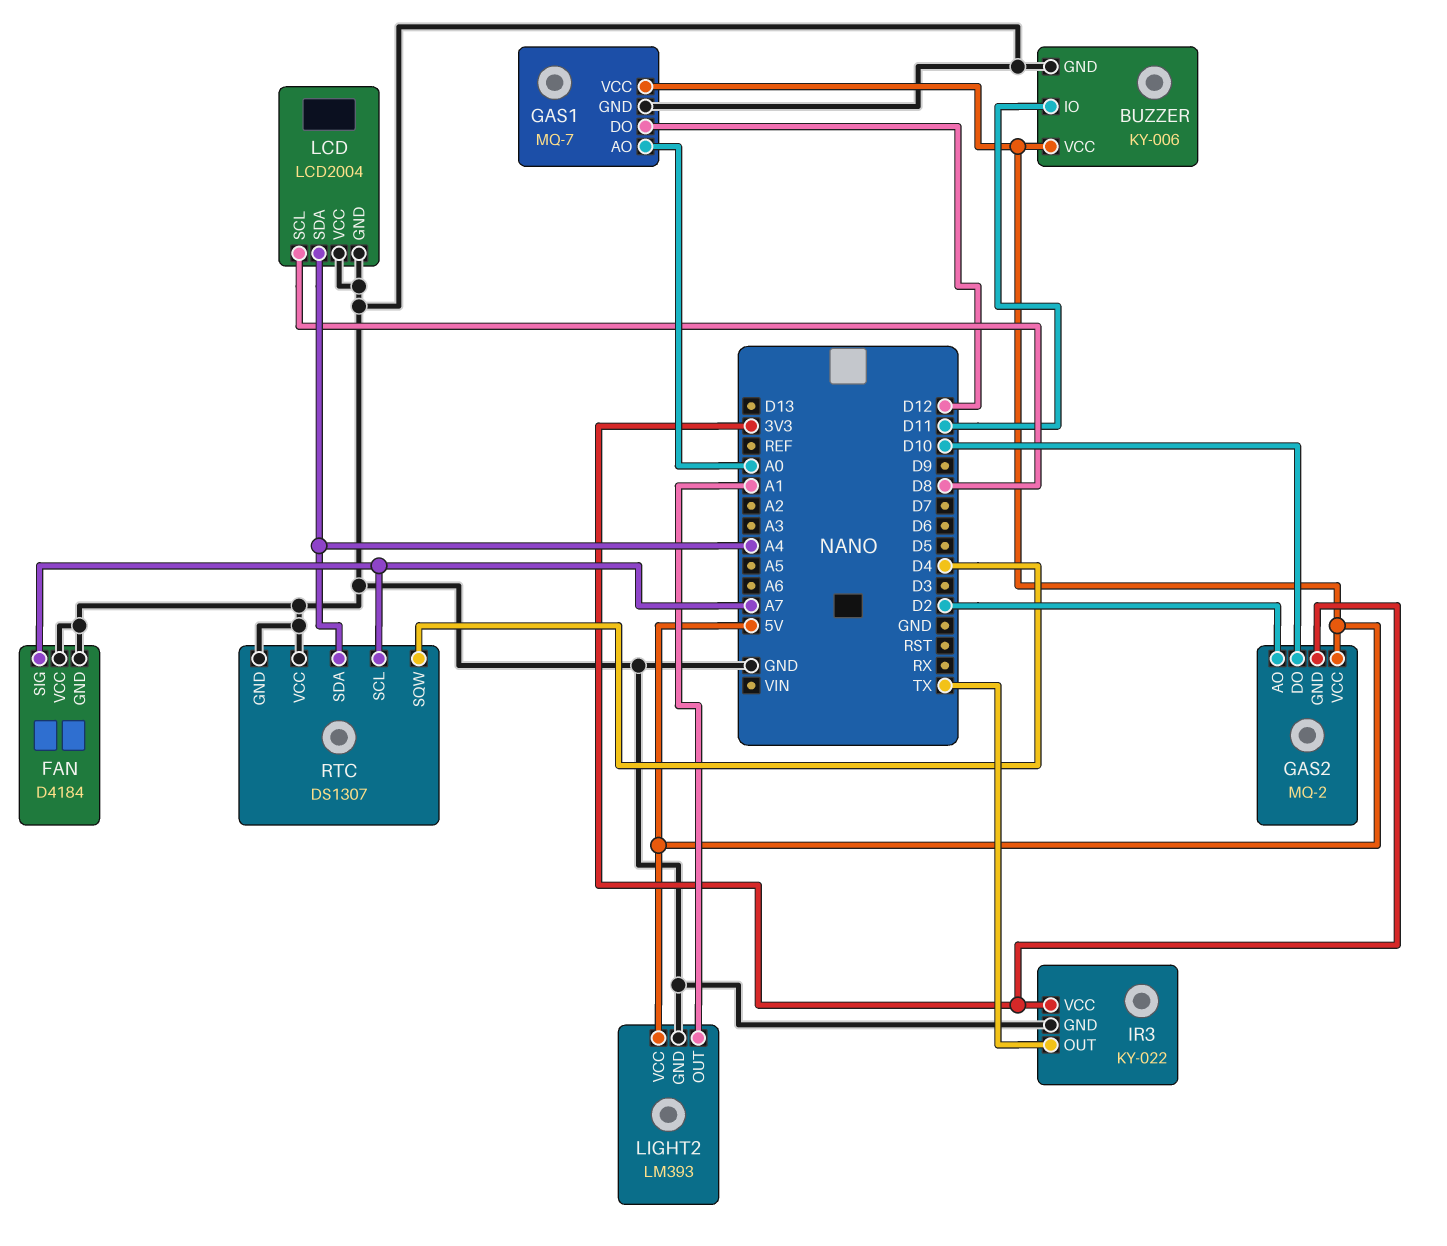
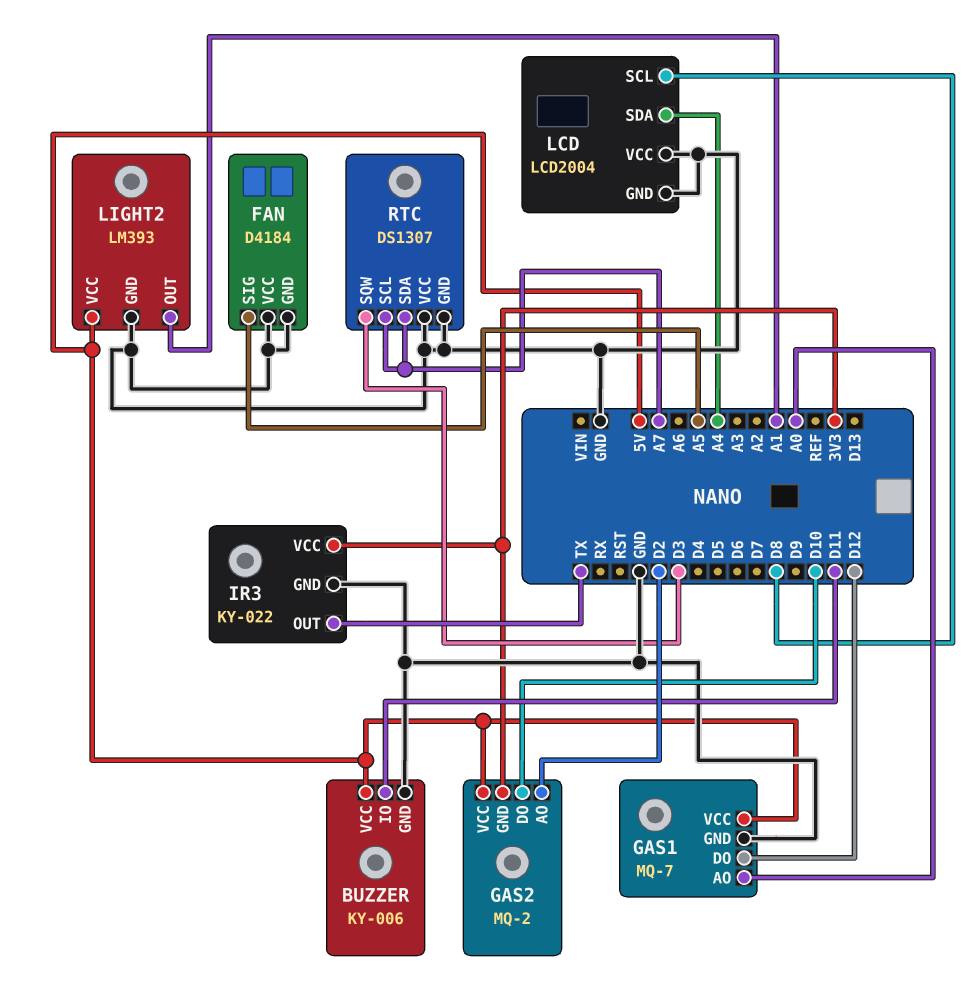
FAN pin SIG: A7 -> A5
RTC pin SDA: A4 -> A7
RTC pin SQW: D4 -> D3

